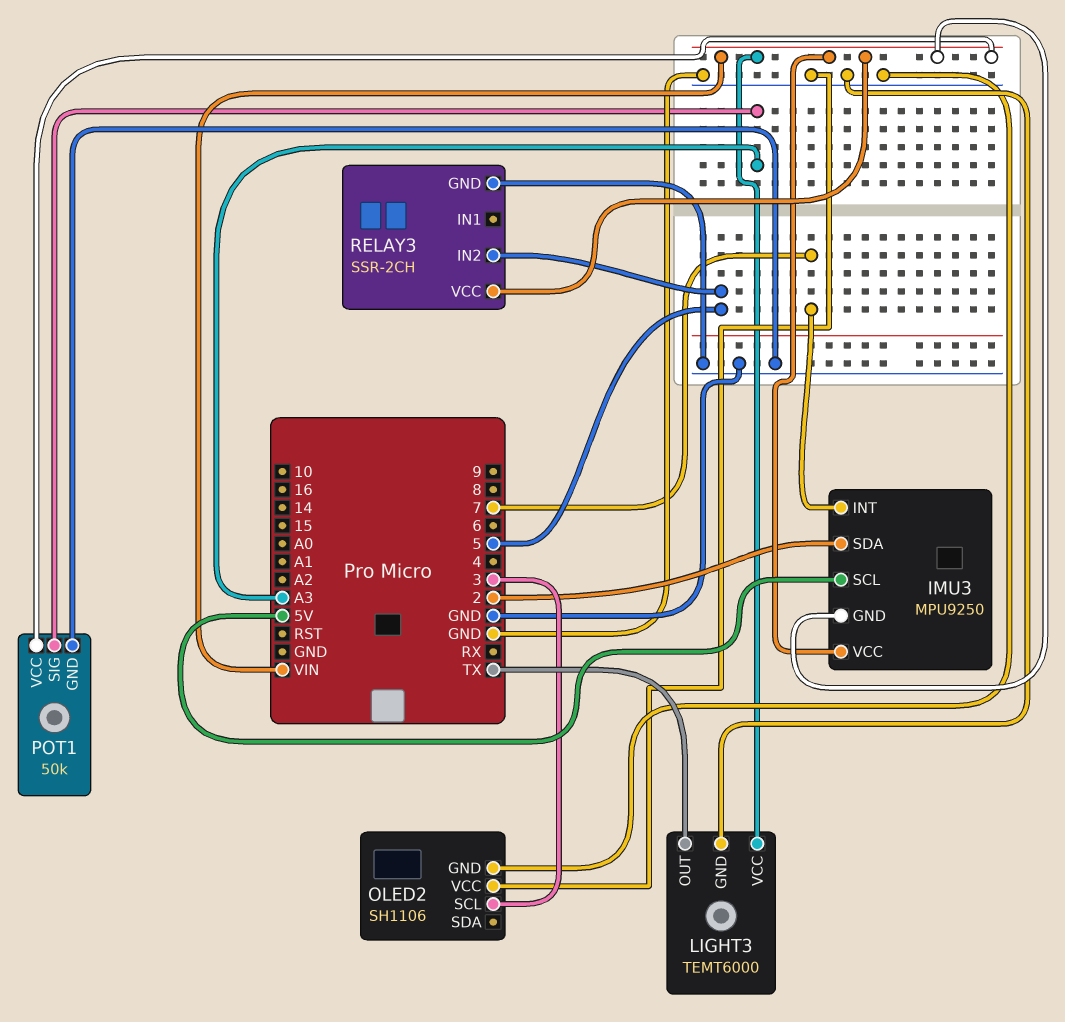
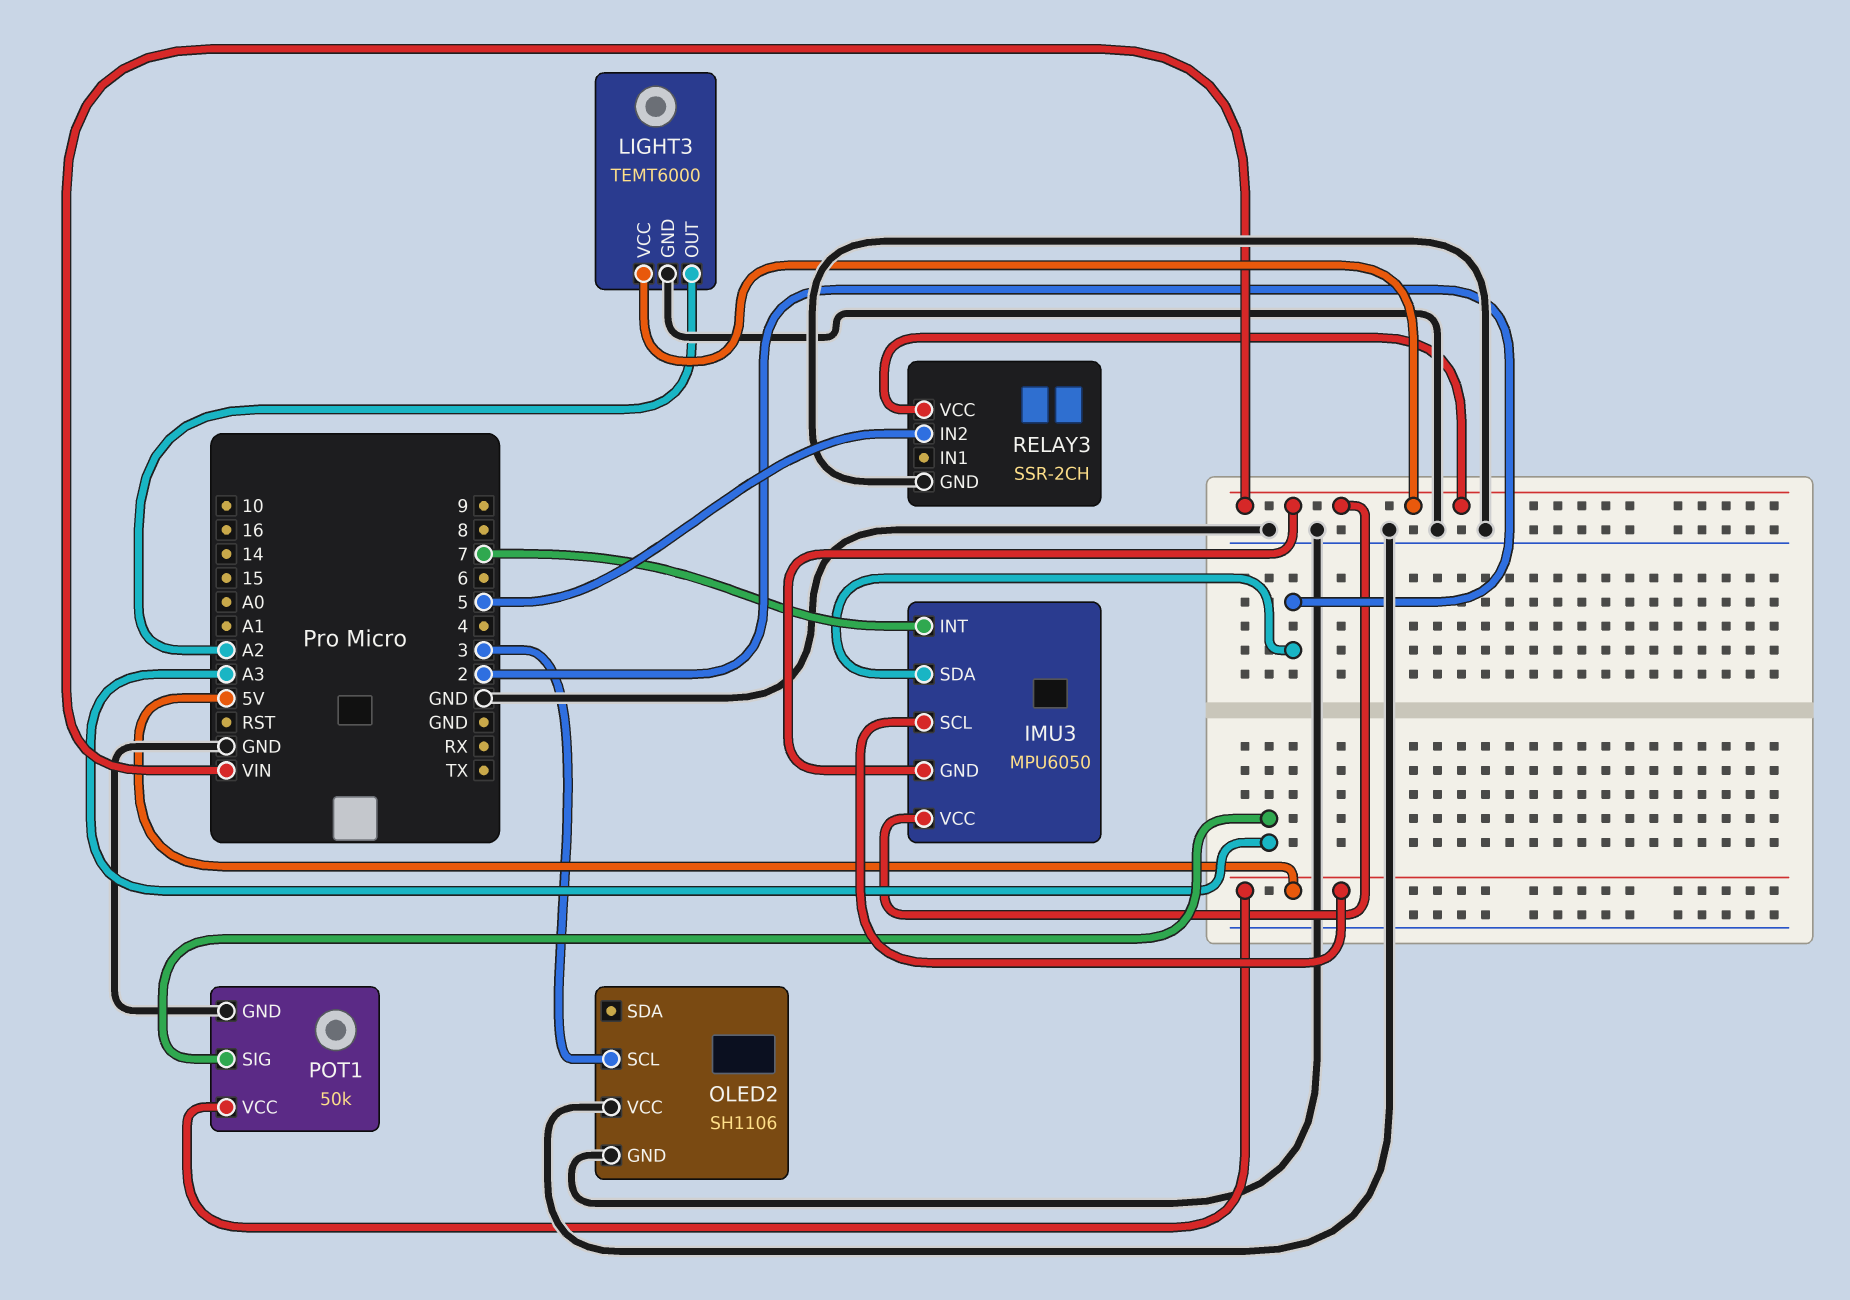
IMU3: MPU9250 -> MPU6050
LIGHT3 pin OUT: TX -> A2
POT1 pin VCC: VIN -> 5V

